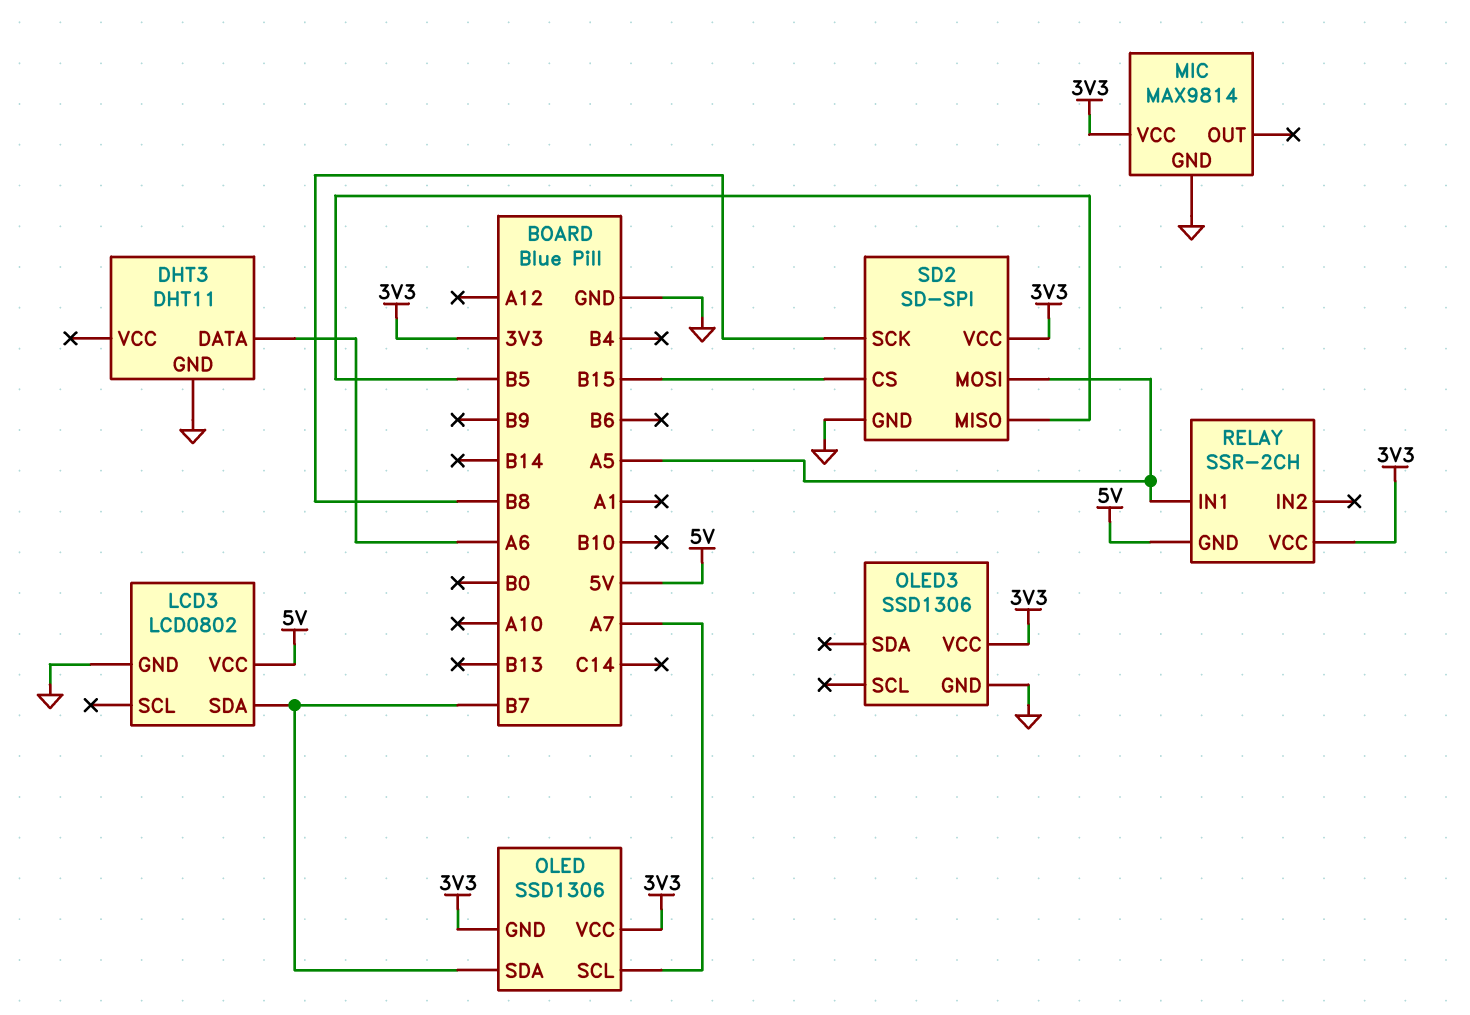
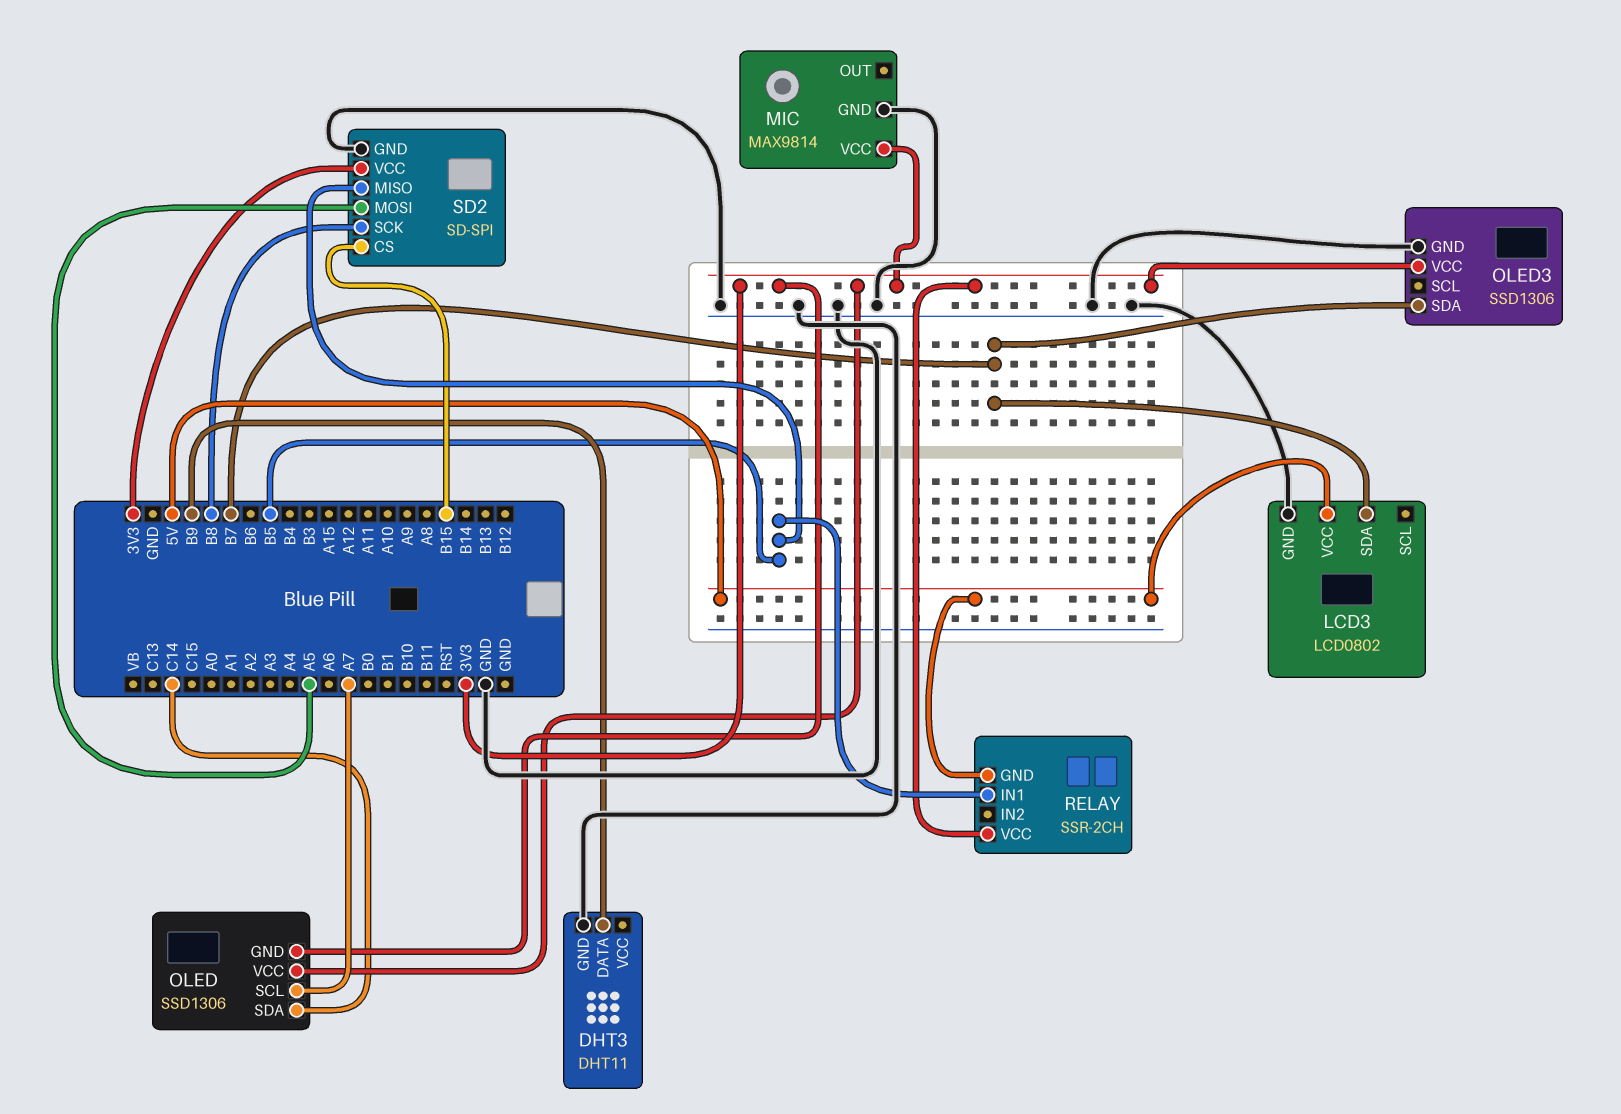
DHT3 pin DATA: A6 -> B9
OLED pin SDA: B7 -> C14
OLED3 pin SDA: none -> B7
RELAY pin IN1: A5 -> B5

